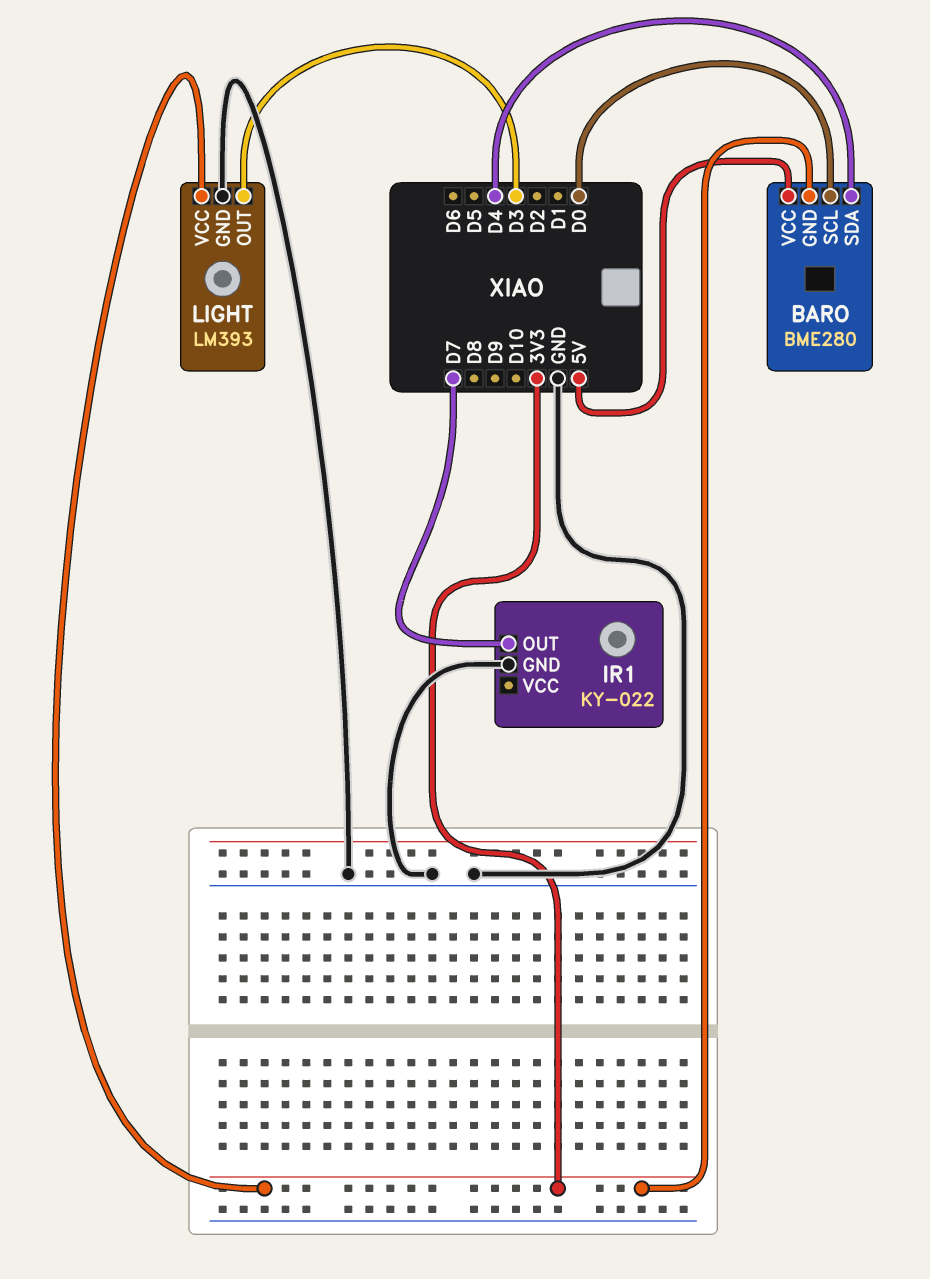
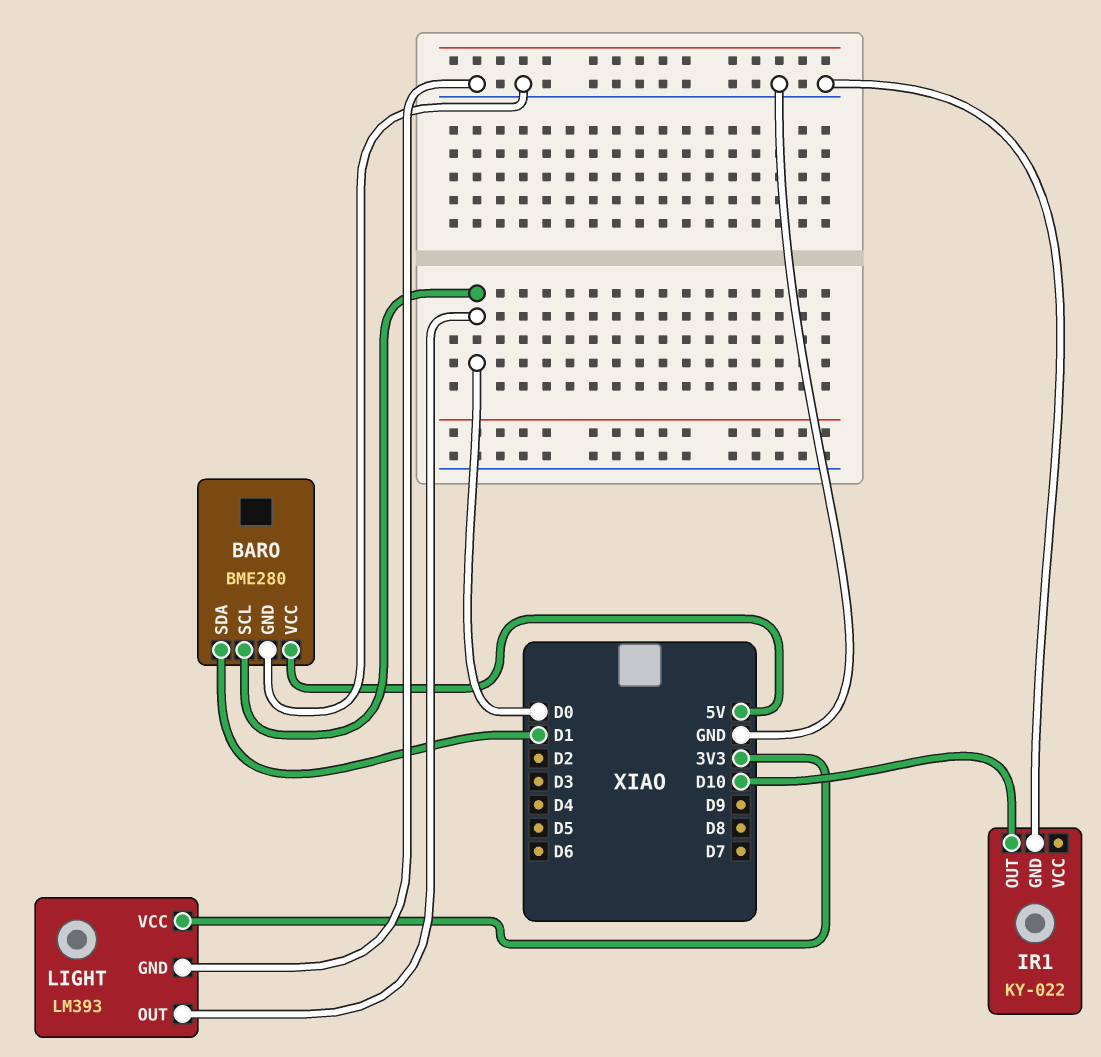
BARO pin GND: 3V3 -> GND
BARO pin SDA: D4 -> D1
IR1 pin OUT: D7 -> D10
LIGHT pin OUT: D3 -> D0

